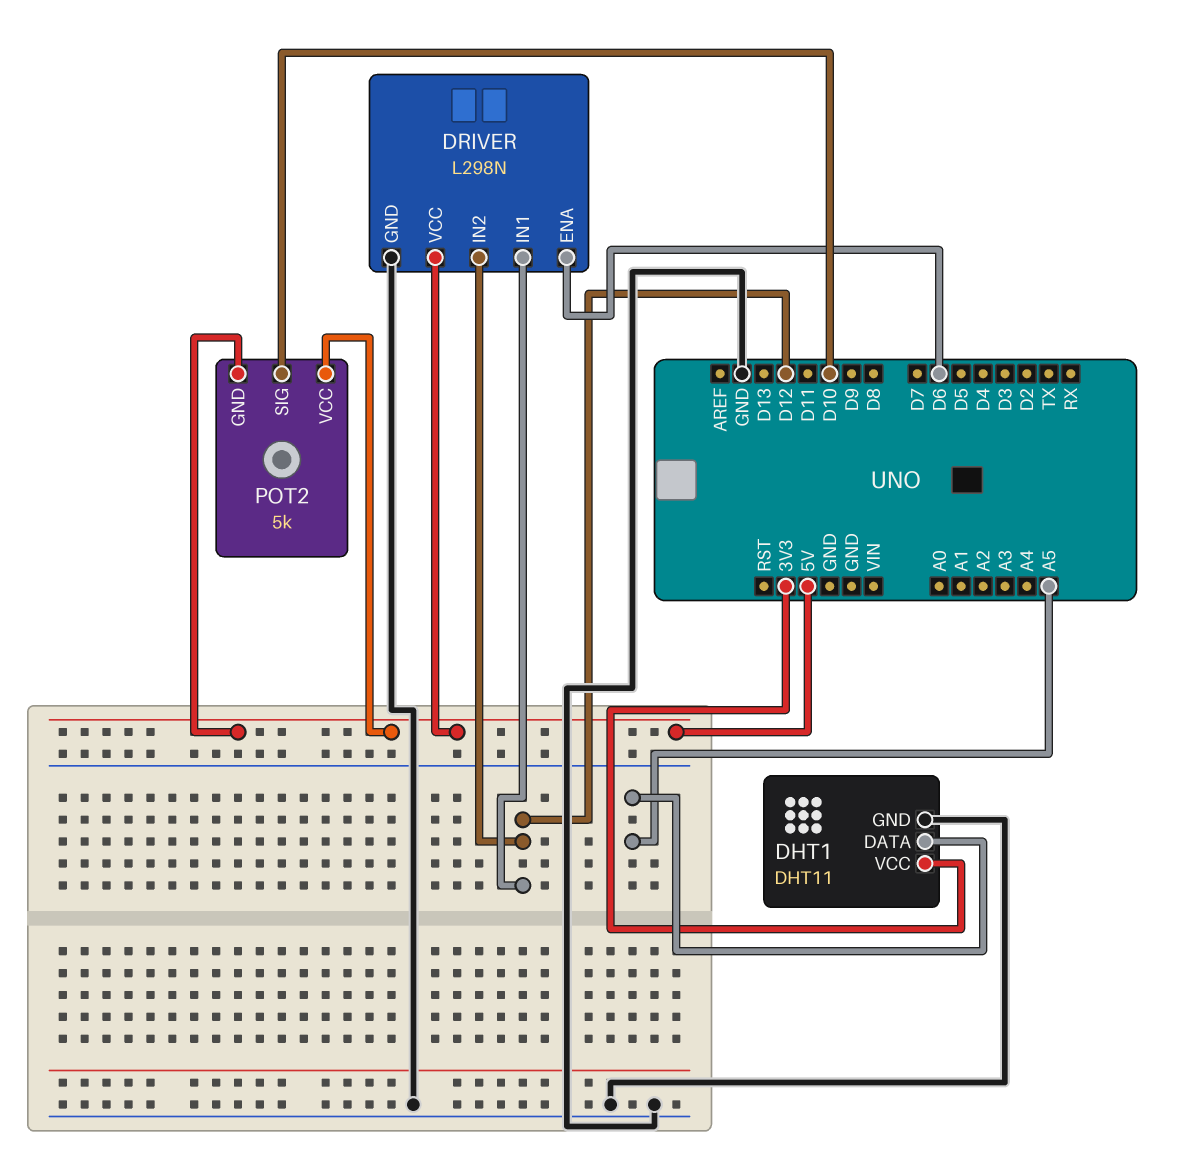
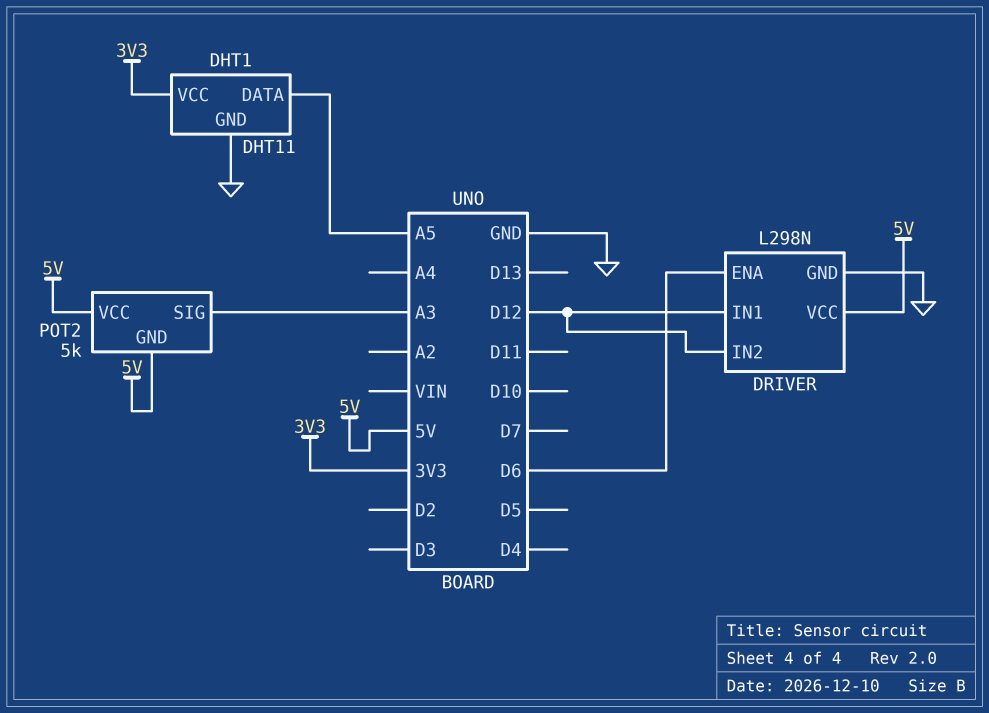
POT2 pin SIG: D10 -> A3

